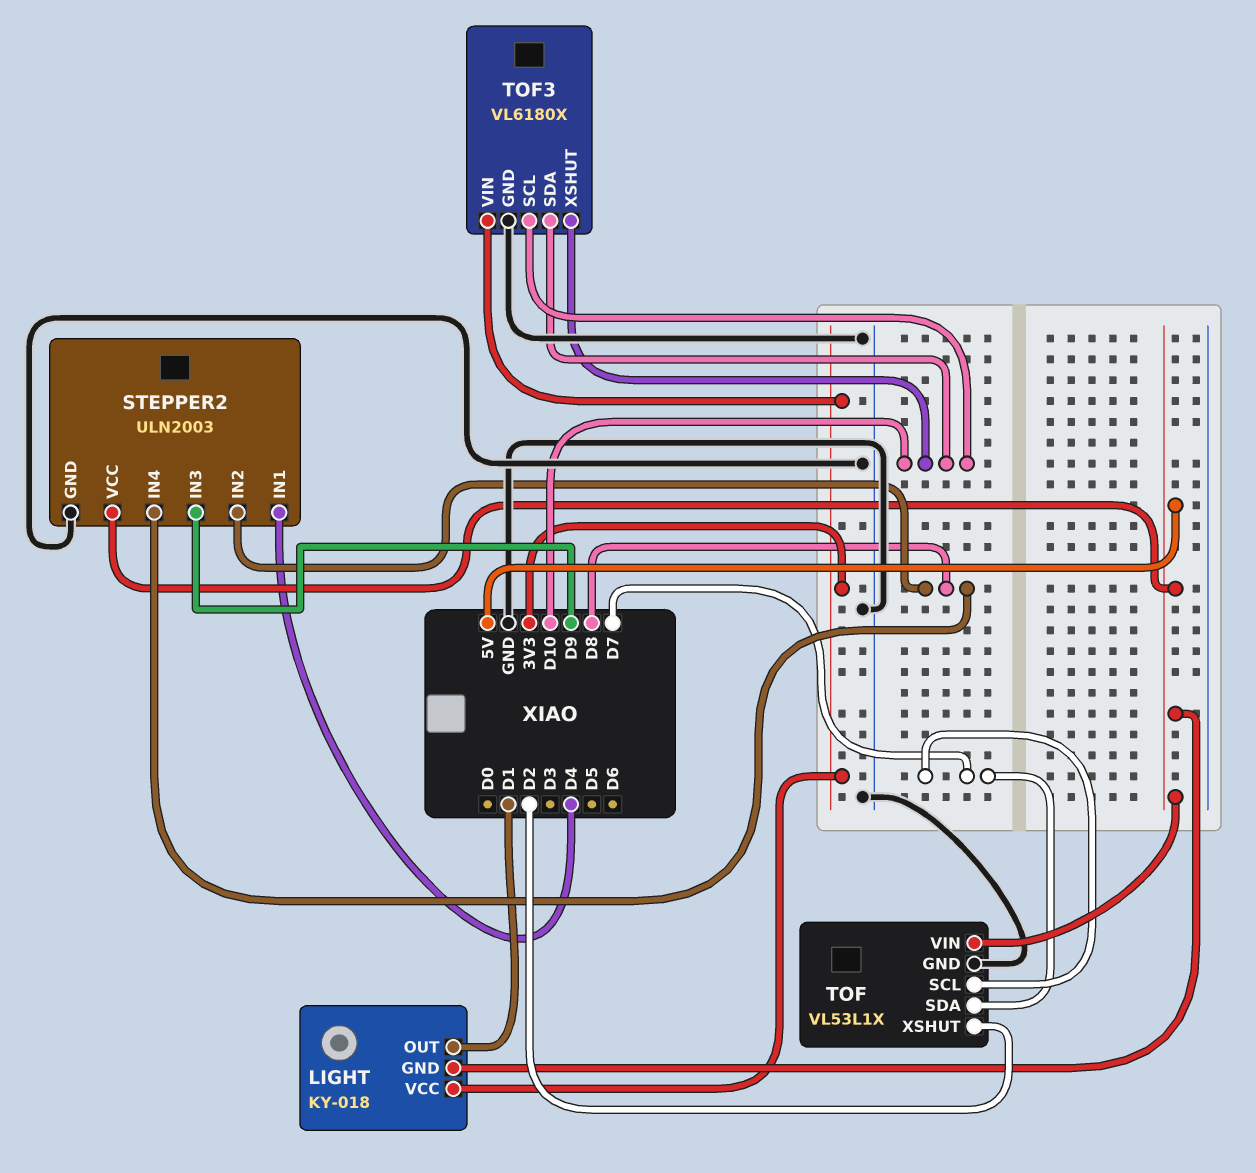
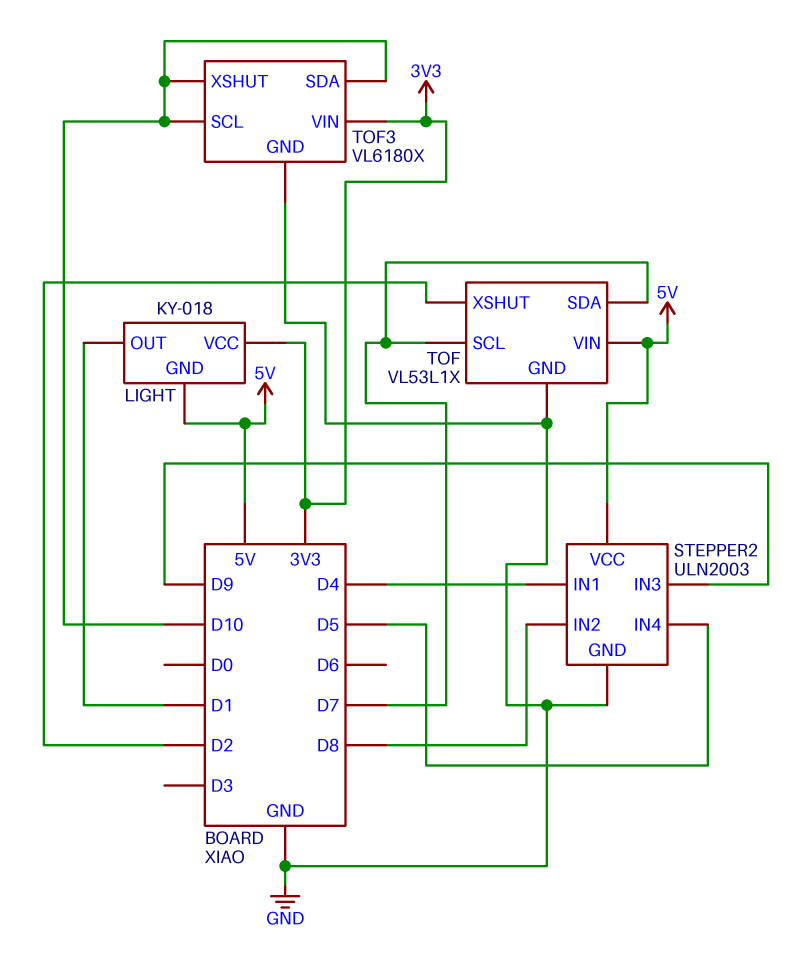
STEPPER2 pin IN4: D8 -> D5

